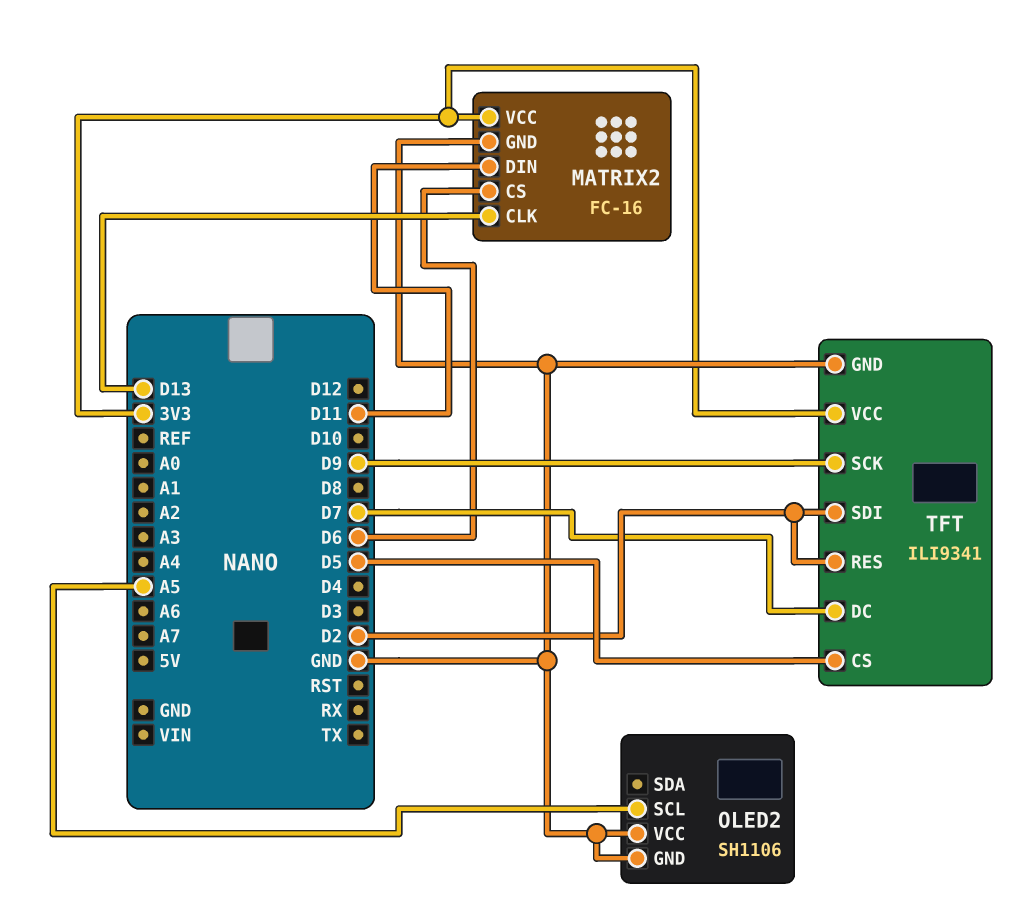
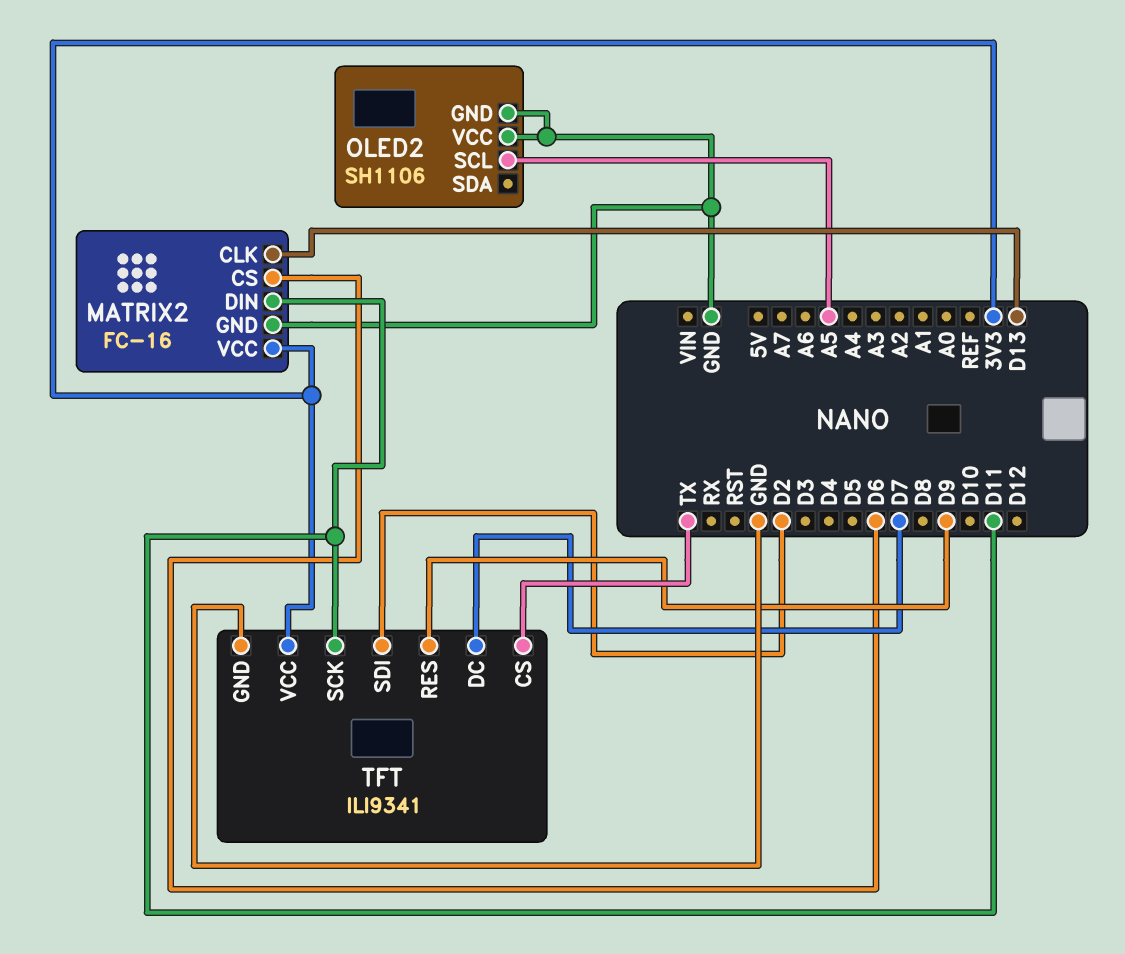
TFT pin CS: D5 -> TX
TFT pin RES: D2 -> D9
TFT pin SCK: D9 -> D11

